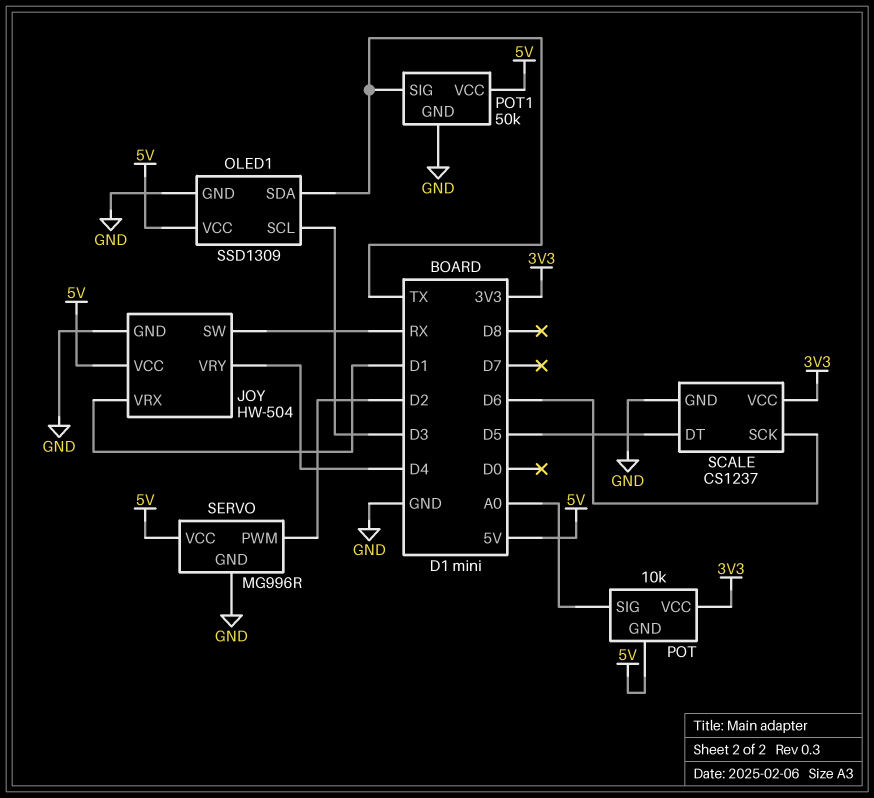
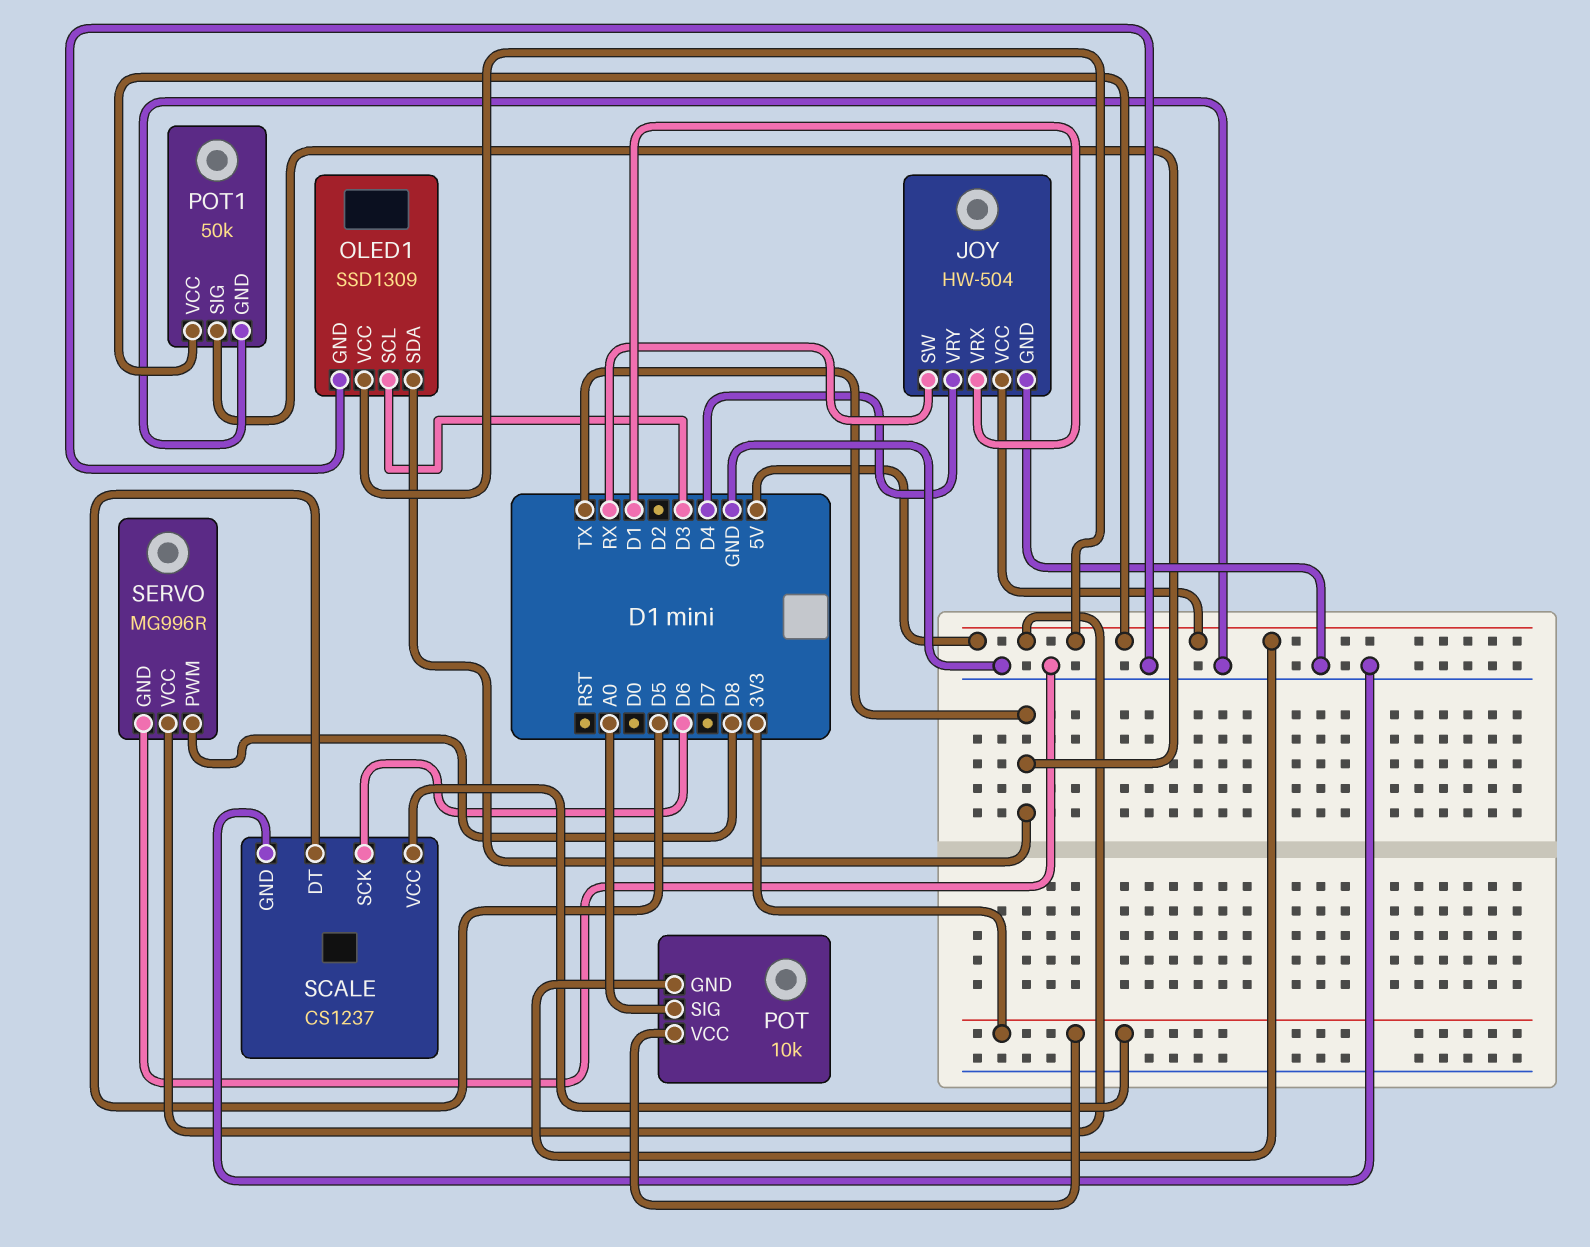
SERVO pin PWM: D2 -> D8

